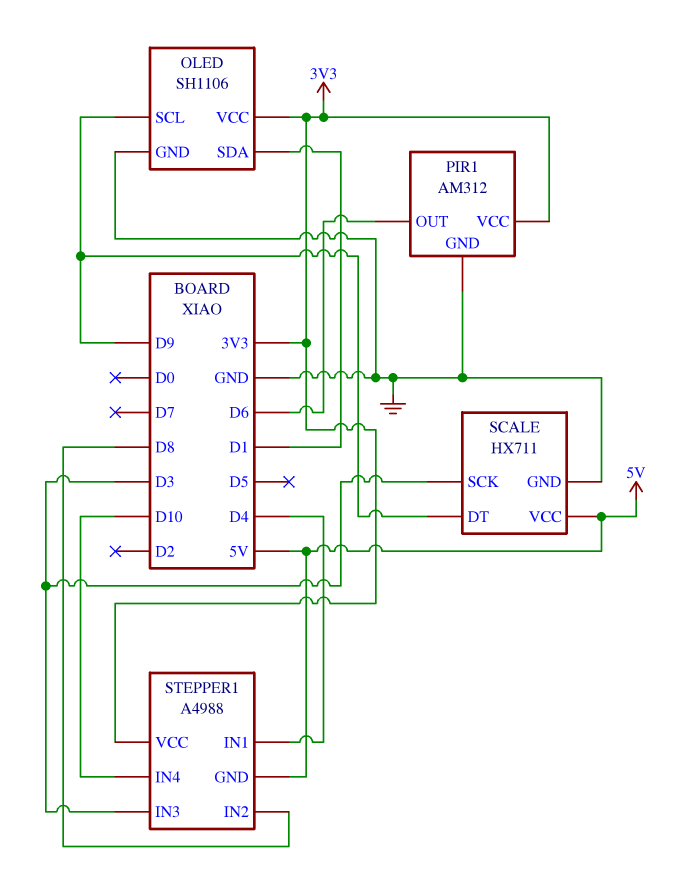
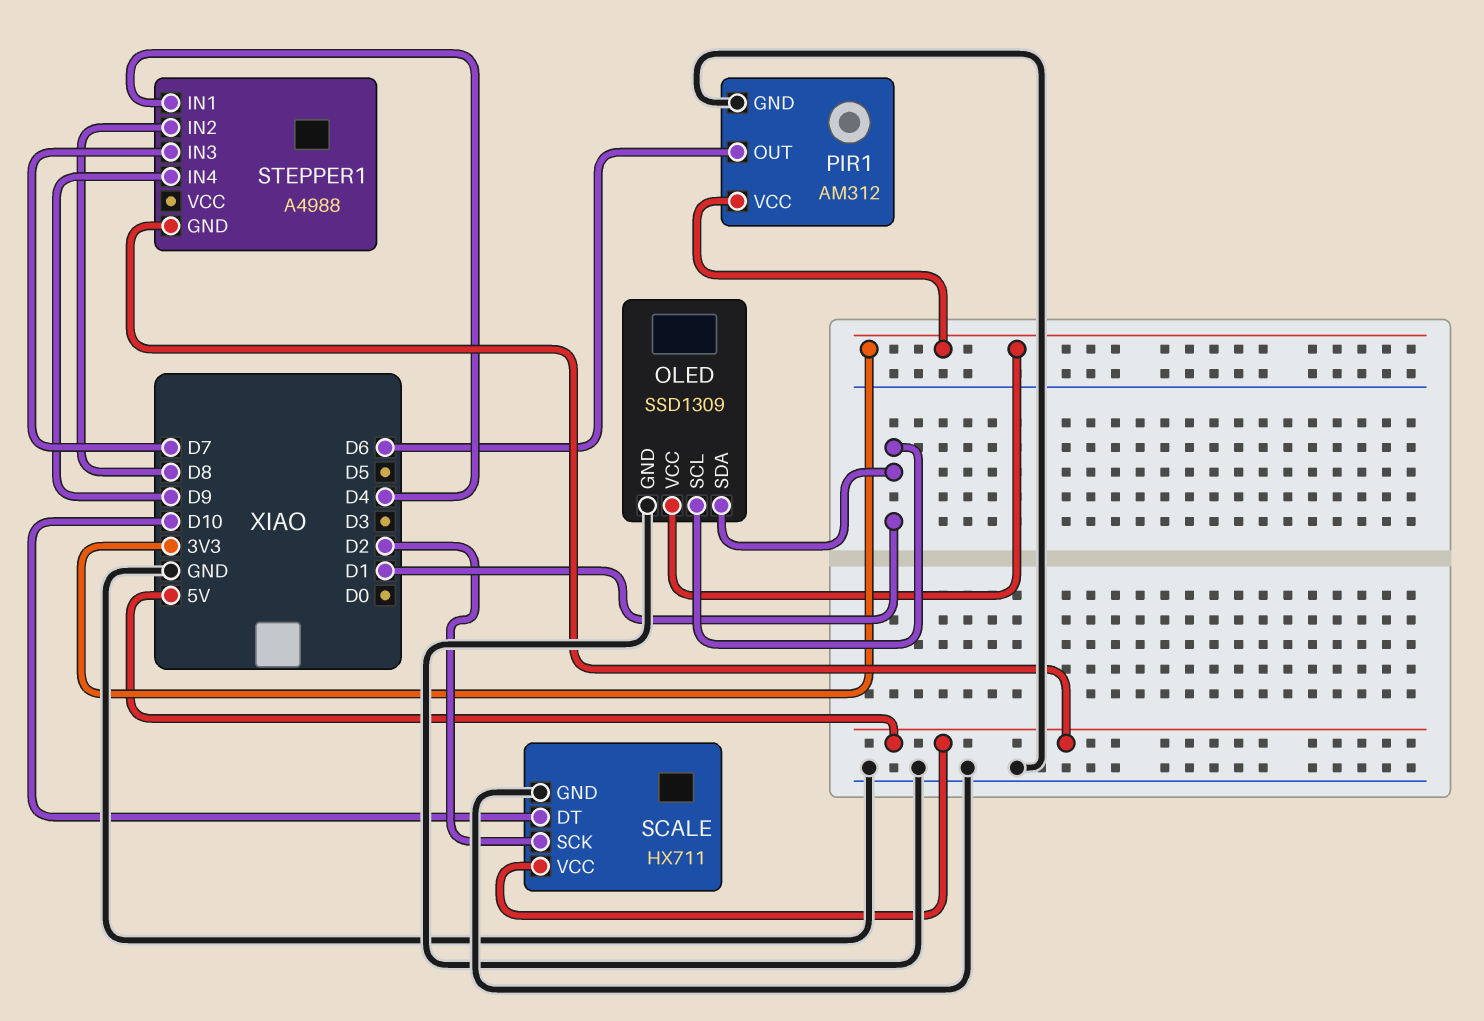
OLED: SH1106 -> SSD1309
OLED pin SCL: D9 -> D1
SCALE pin DT: D9 -> D10
SCALE pin SCK: D3 -> D2
STEPPER1 pin IN3: D3 -> D7
STEPPER1 pin IN4: D10 -> D9
STEPPER1 pin VCC: 3V3 -> none

